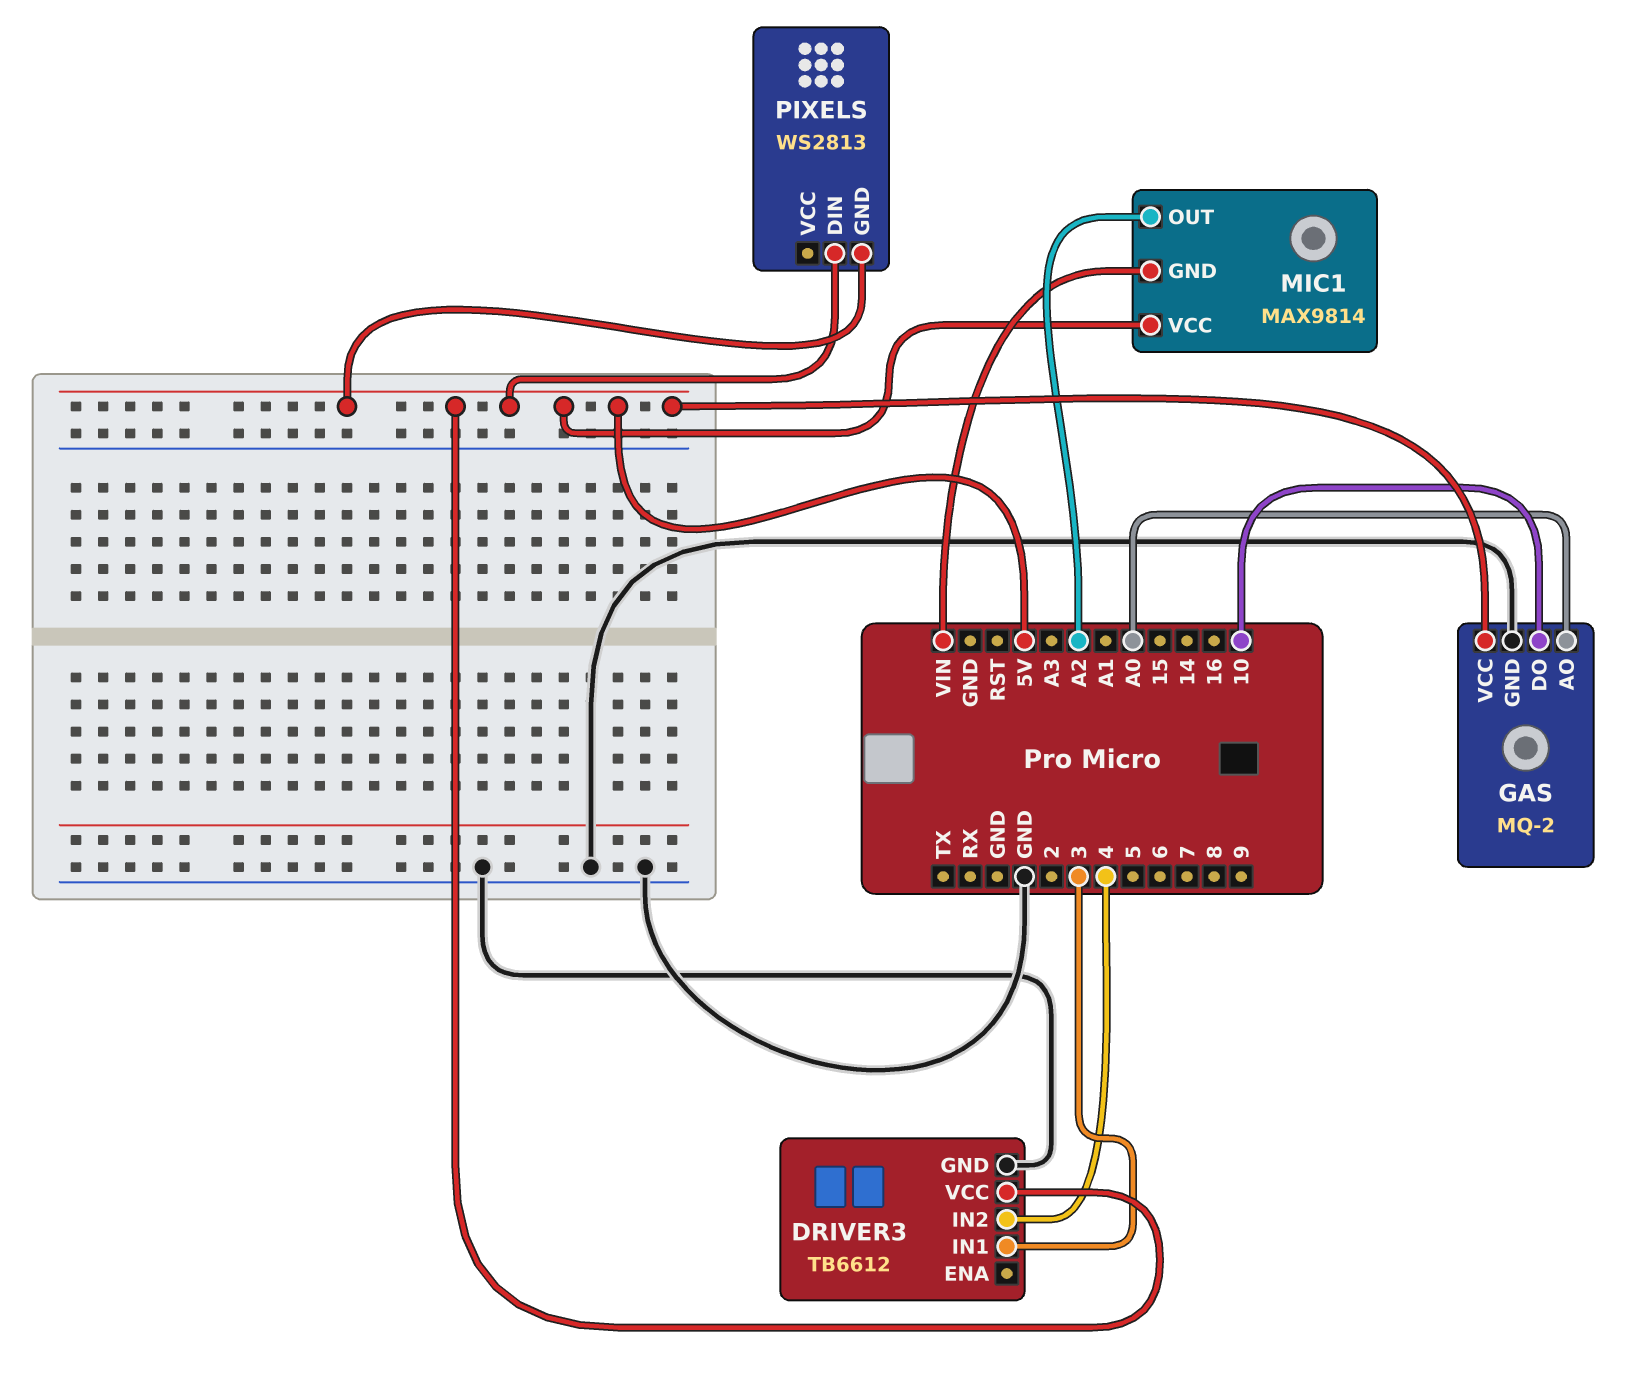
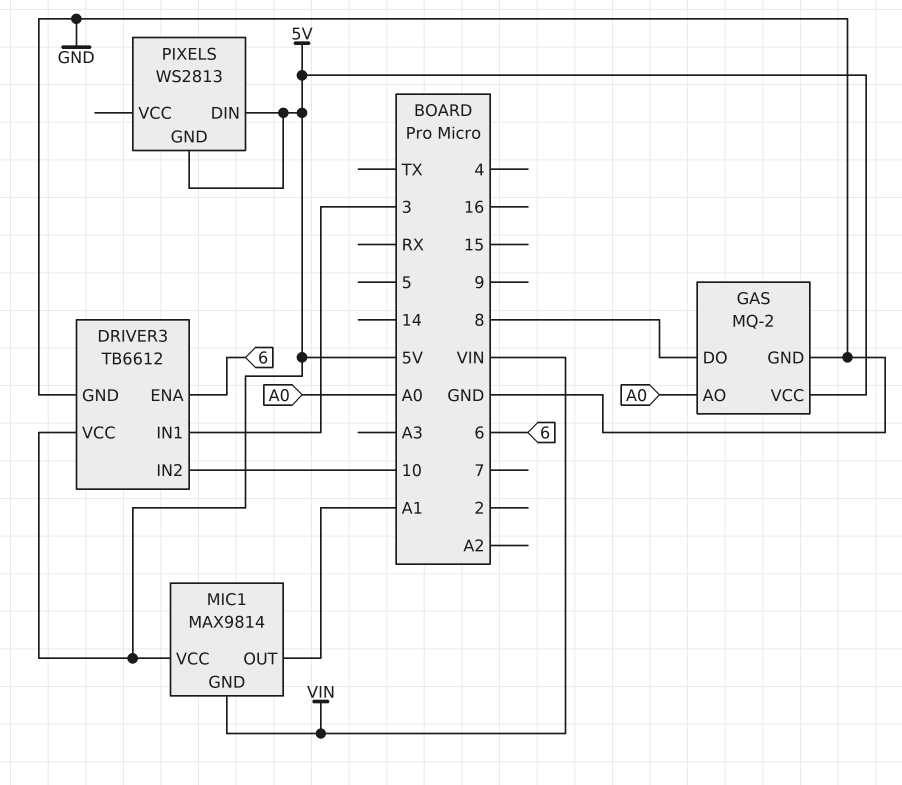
DRIVER3 pin ENA: none -> 6
DRIVER3 pin IN2: 4 -> 10
GAS pin DO: 10 -> 8
MIC1 pin OUT: A2 -> A1

